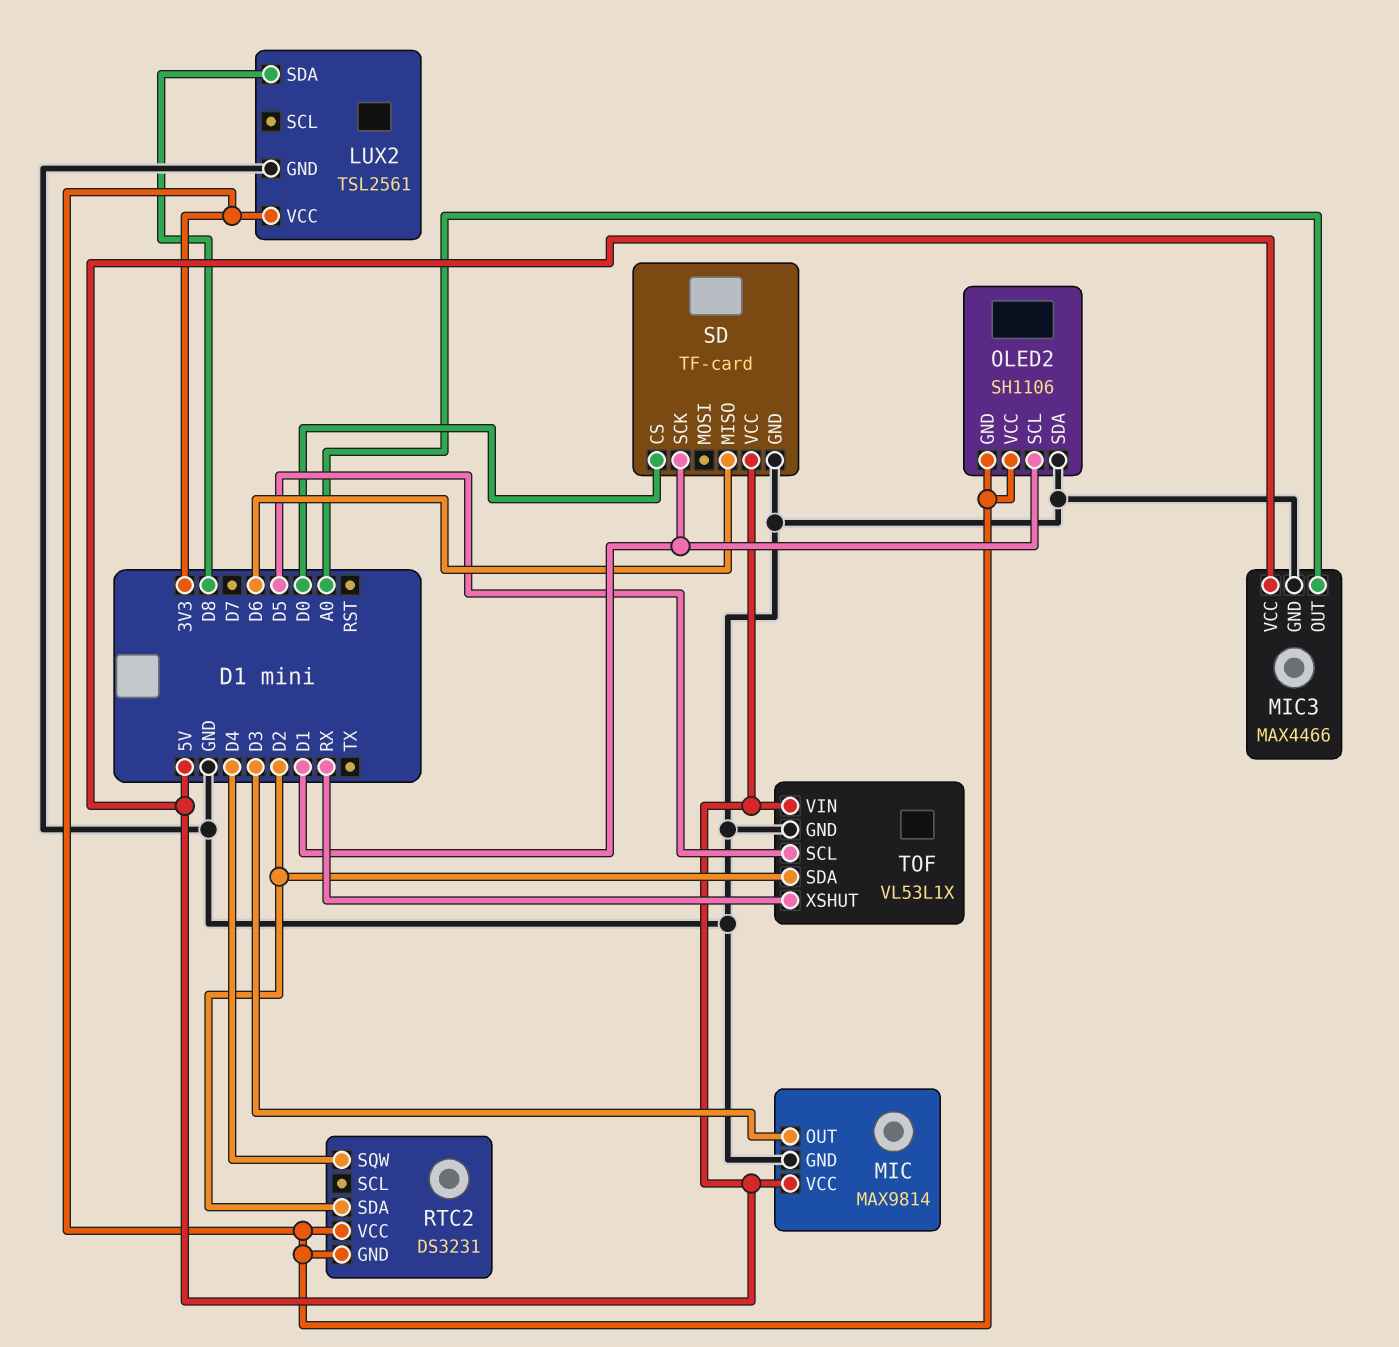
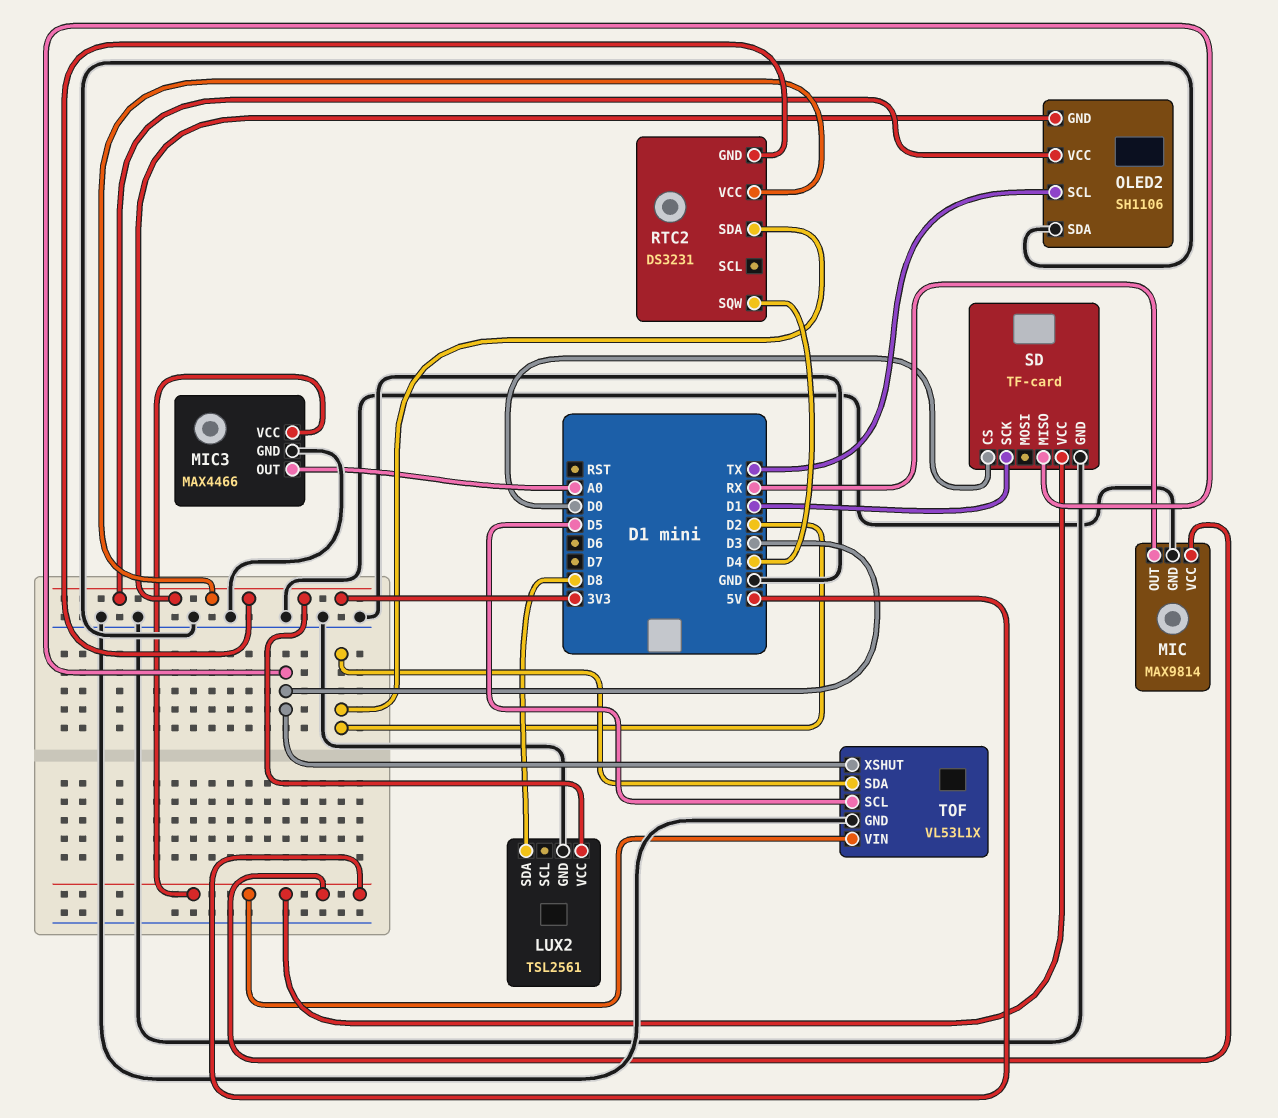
MIC pin OUT: D3 -> RX
OLED2 pin SCL: D1 -> TX
SD pin MISO: D6 -> D3
TOF pin XSHUT: RX -> D3

